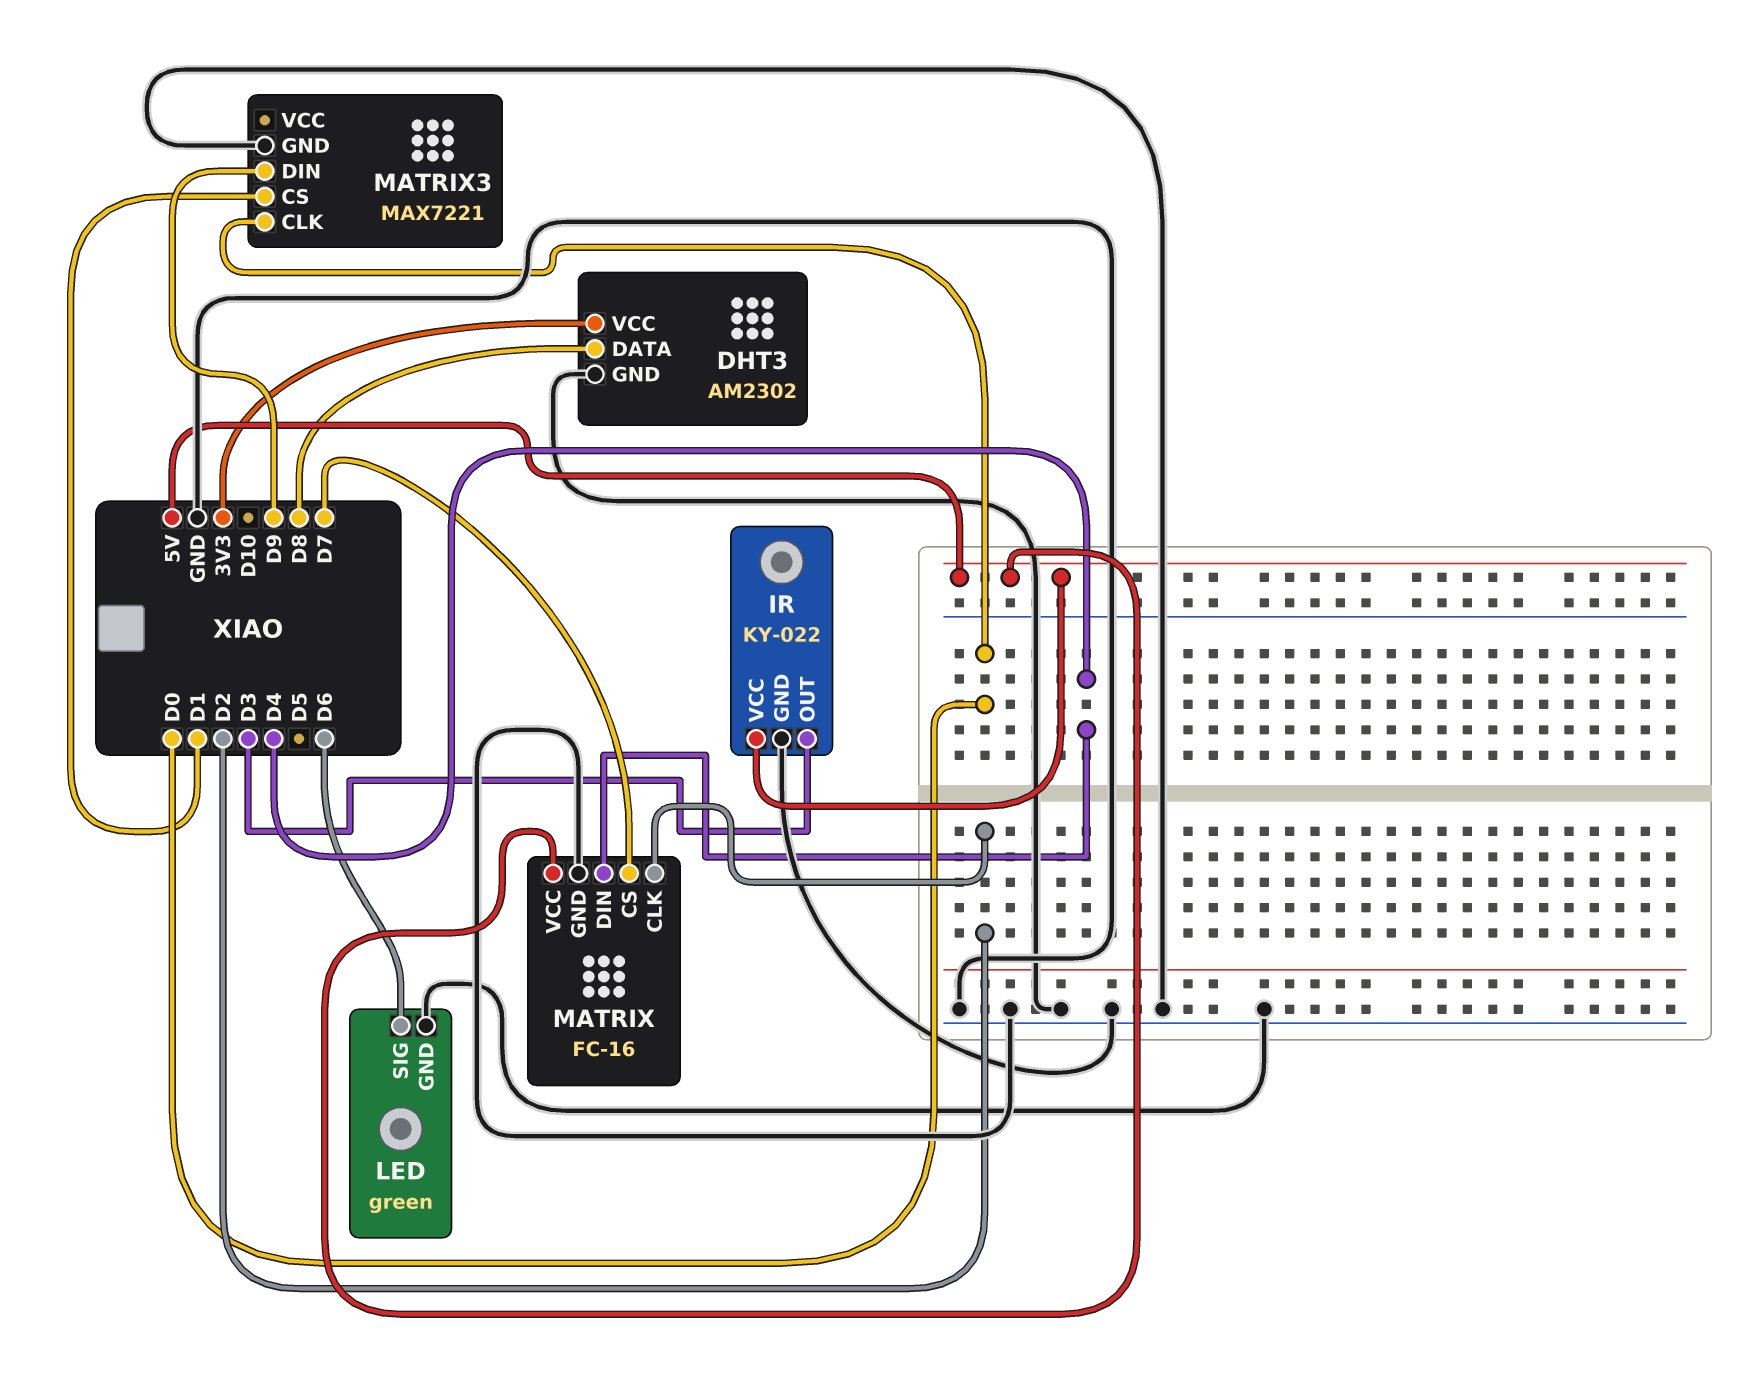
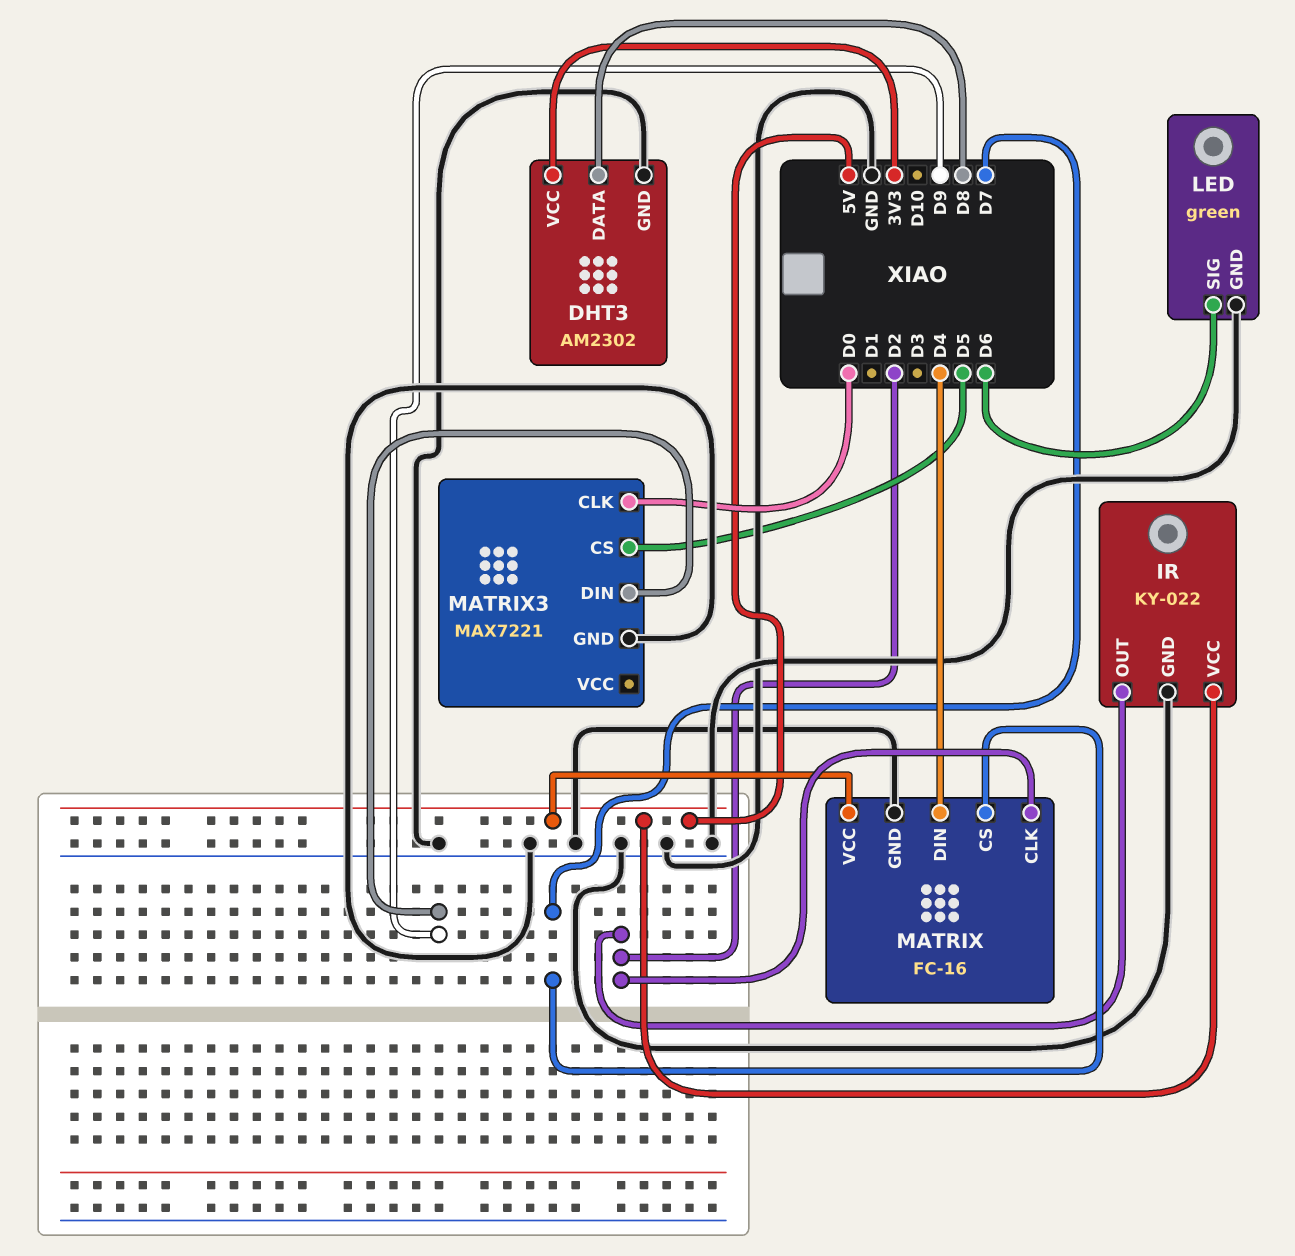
IR pin OUT: D3 -> D2
MATRIX3 pin CS: D1 -> D5

